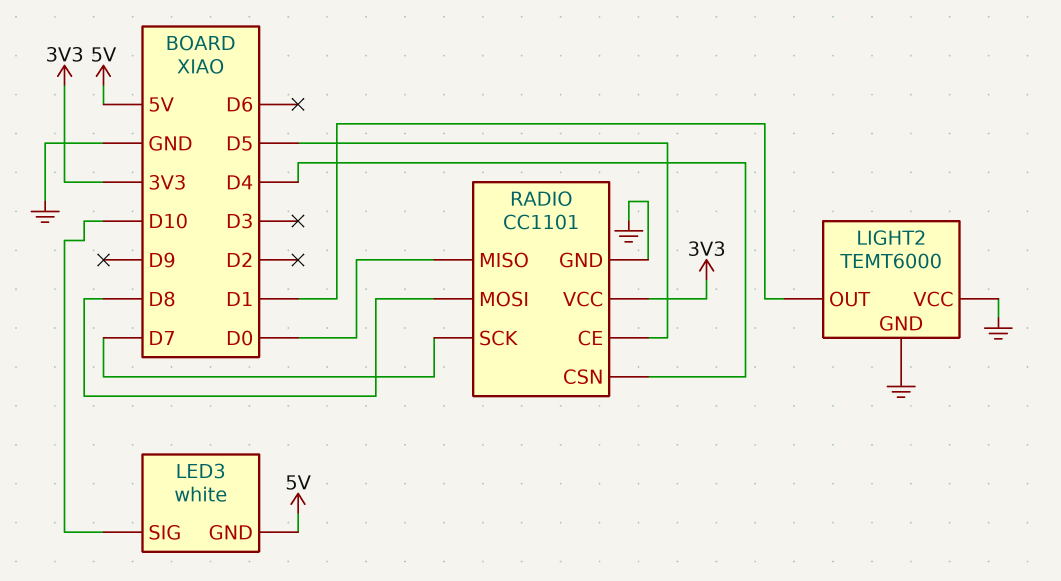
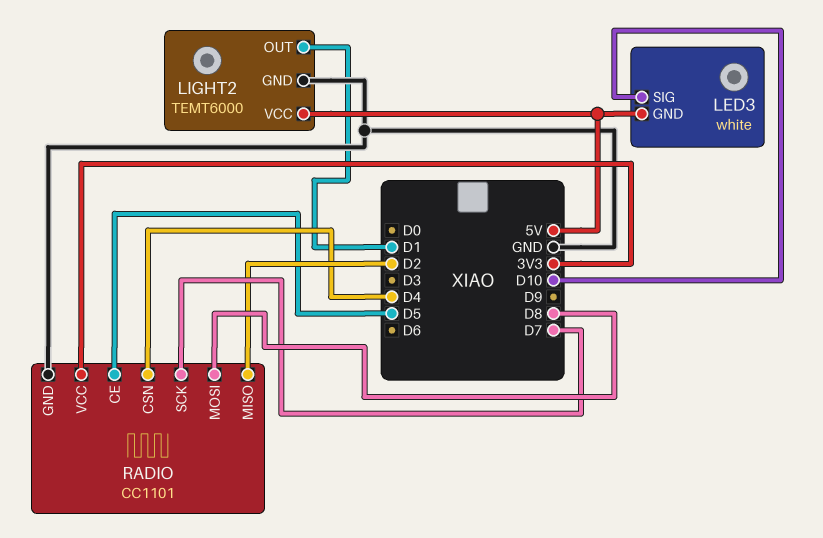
LIGHT2 pin VCC: GND -> 5V
RADIO pin MISO: D0 -> D2

